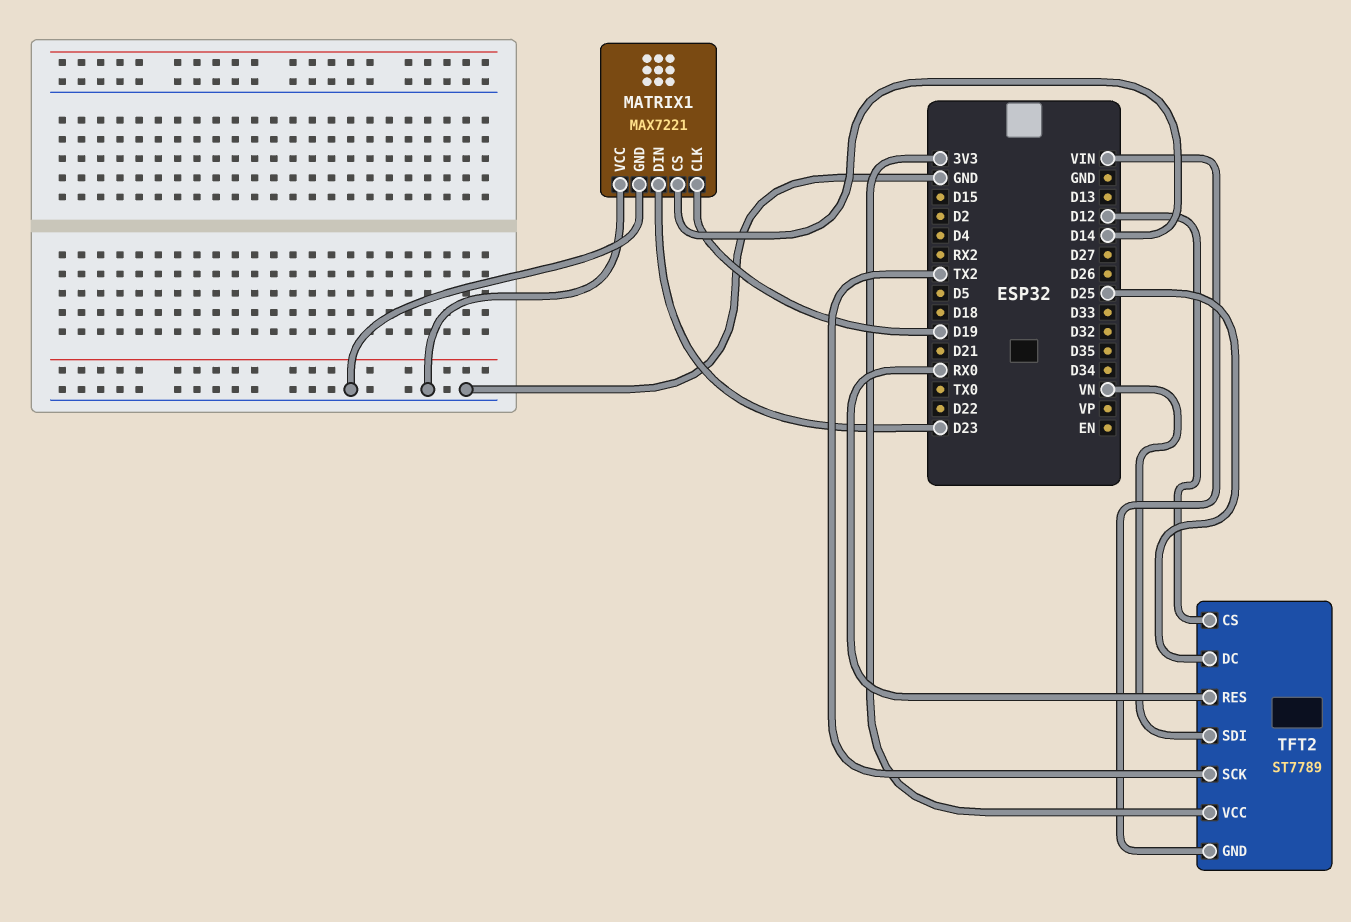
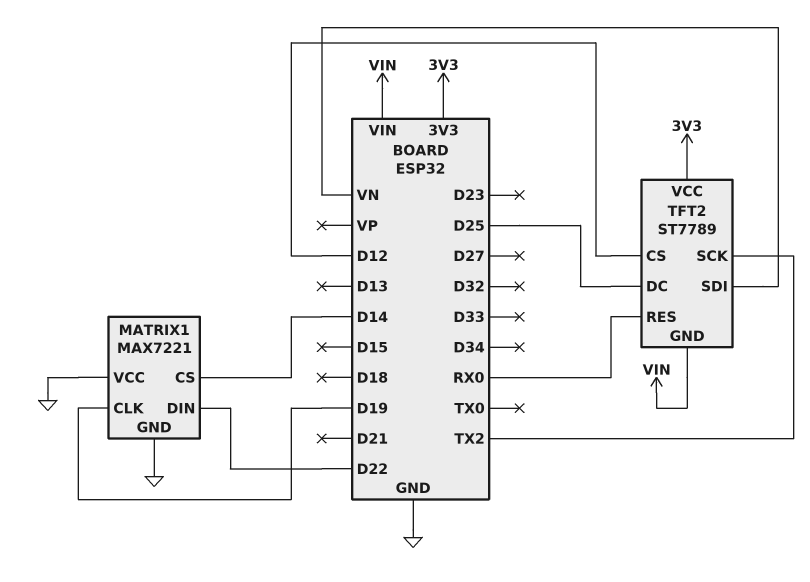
MATRIX1 pin DIN: D23 -> D22

